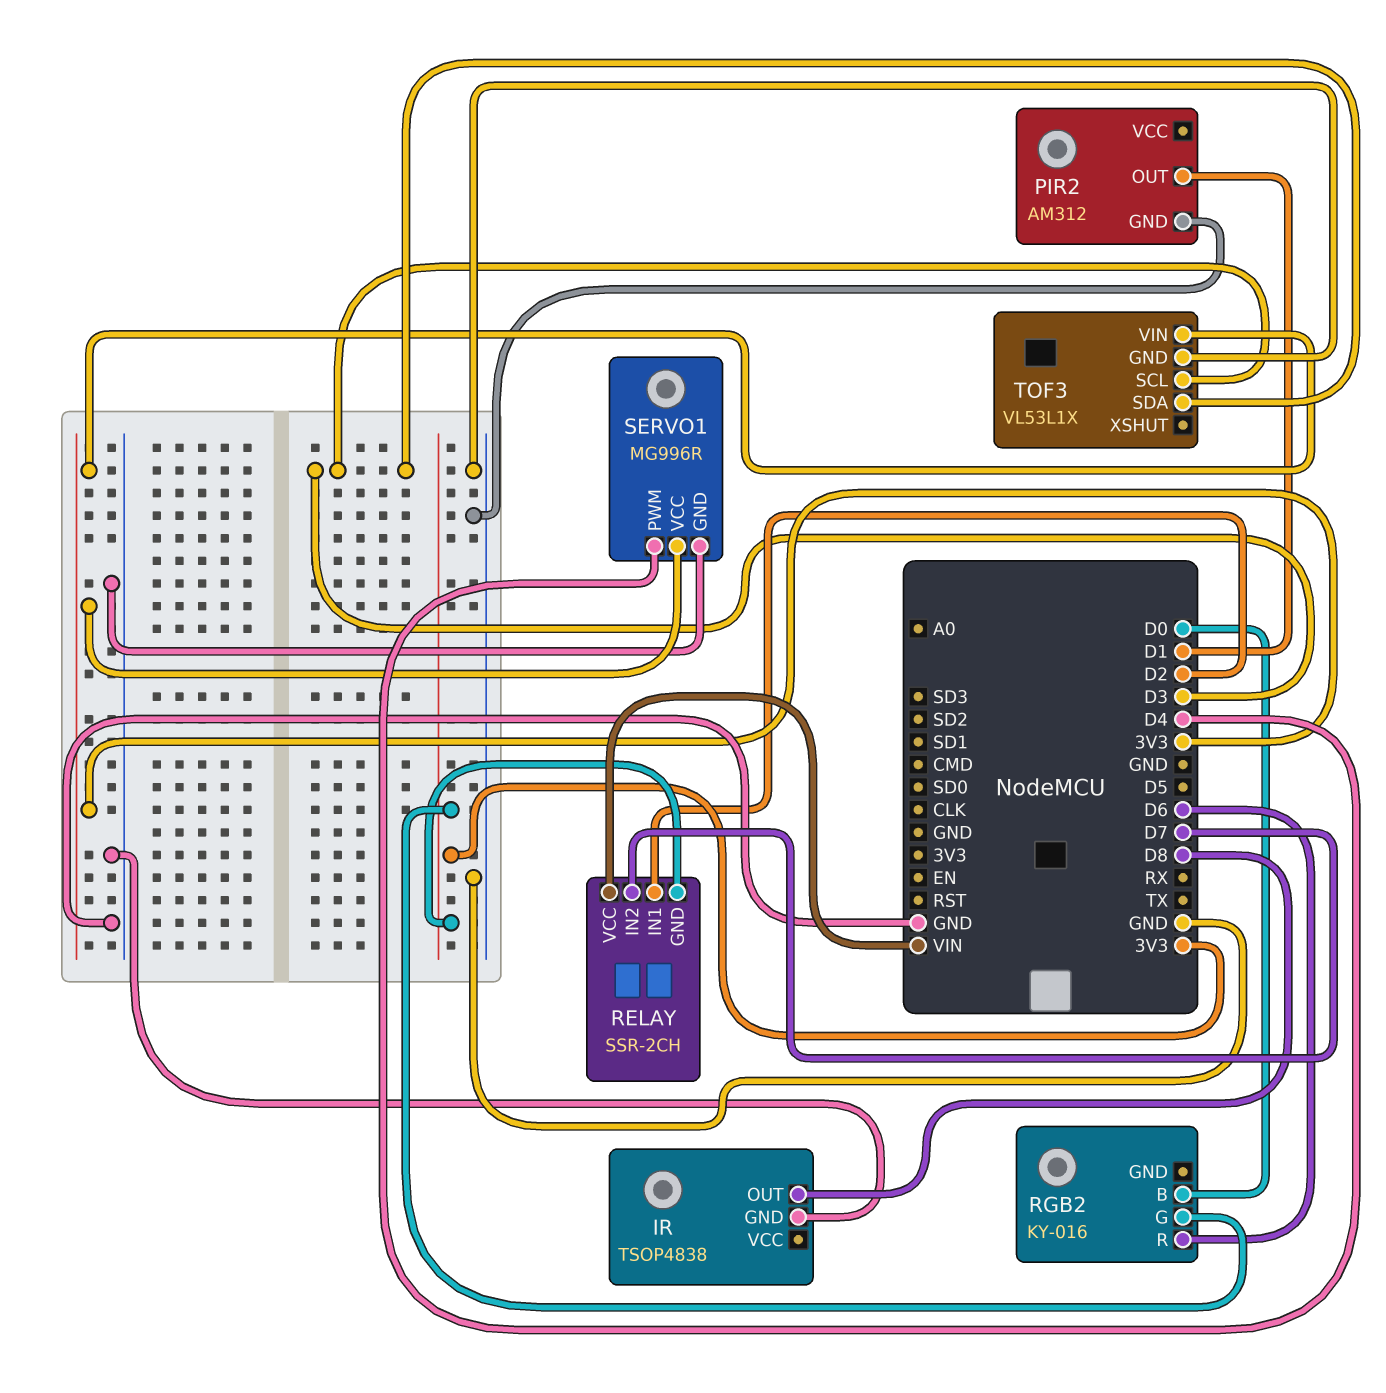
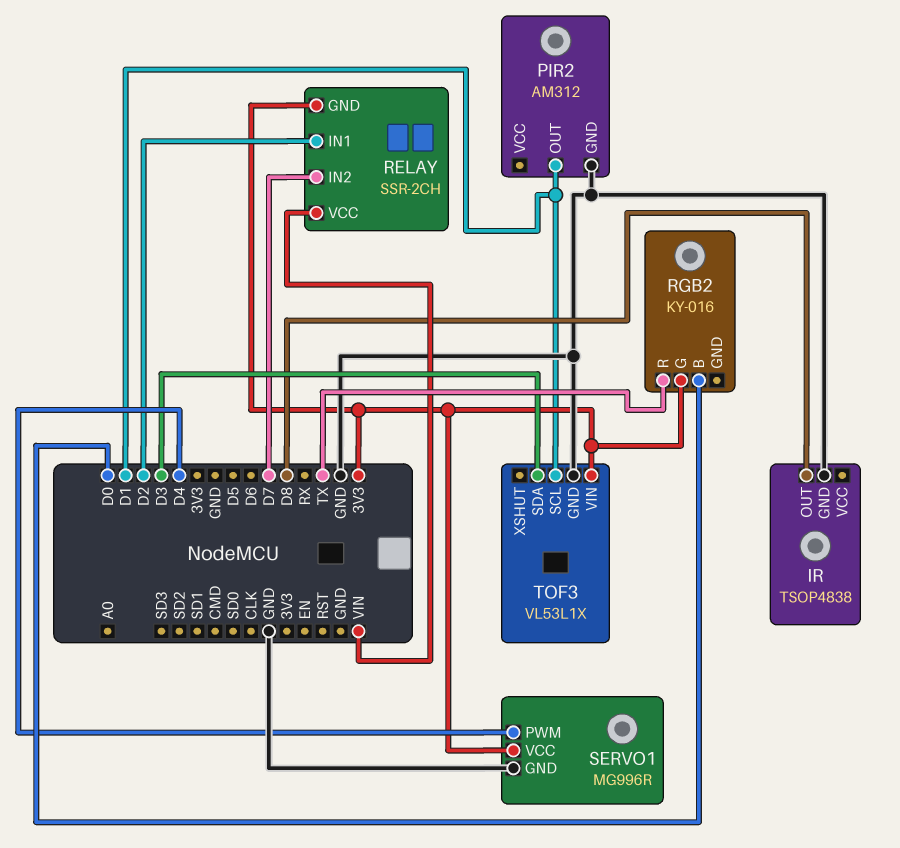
RGB2 pin R: D6 -> TX
TOF3 pin SCL: D3 -> D1

